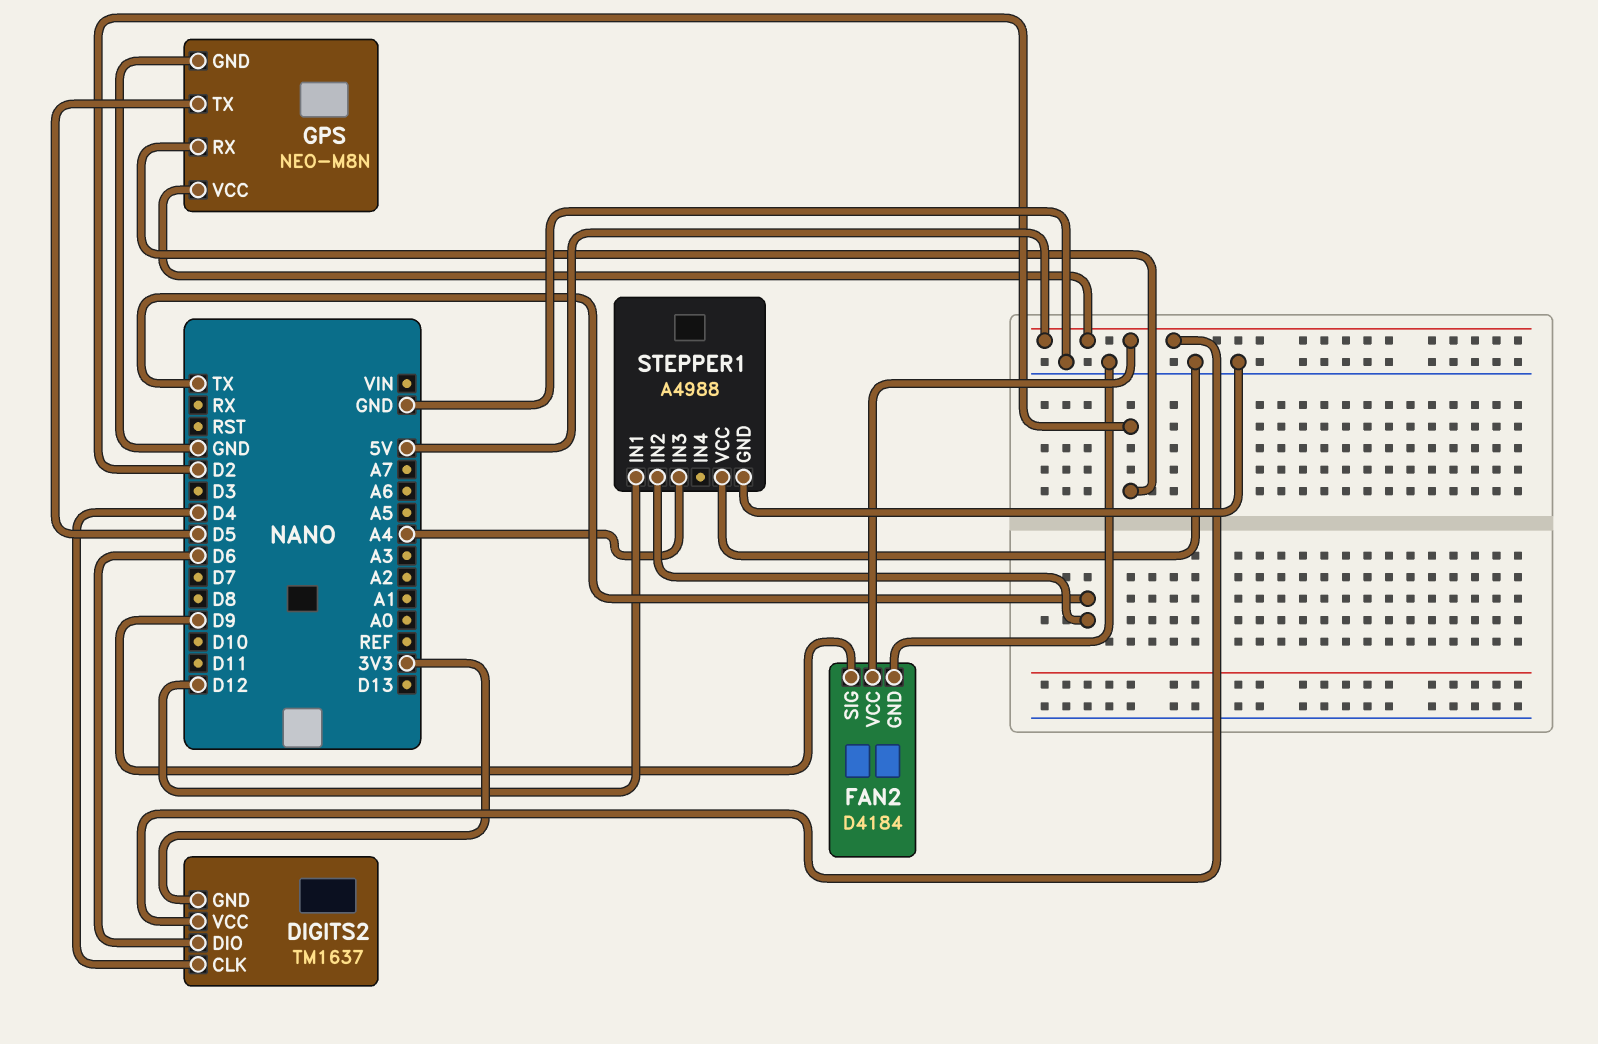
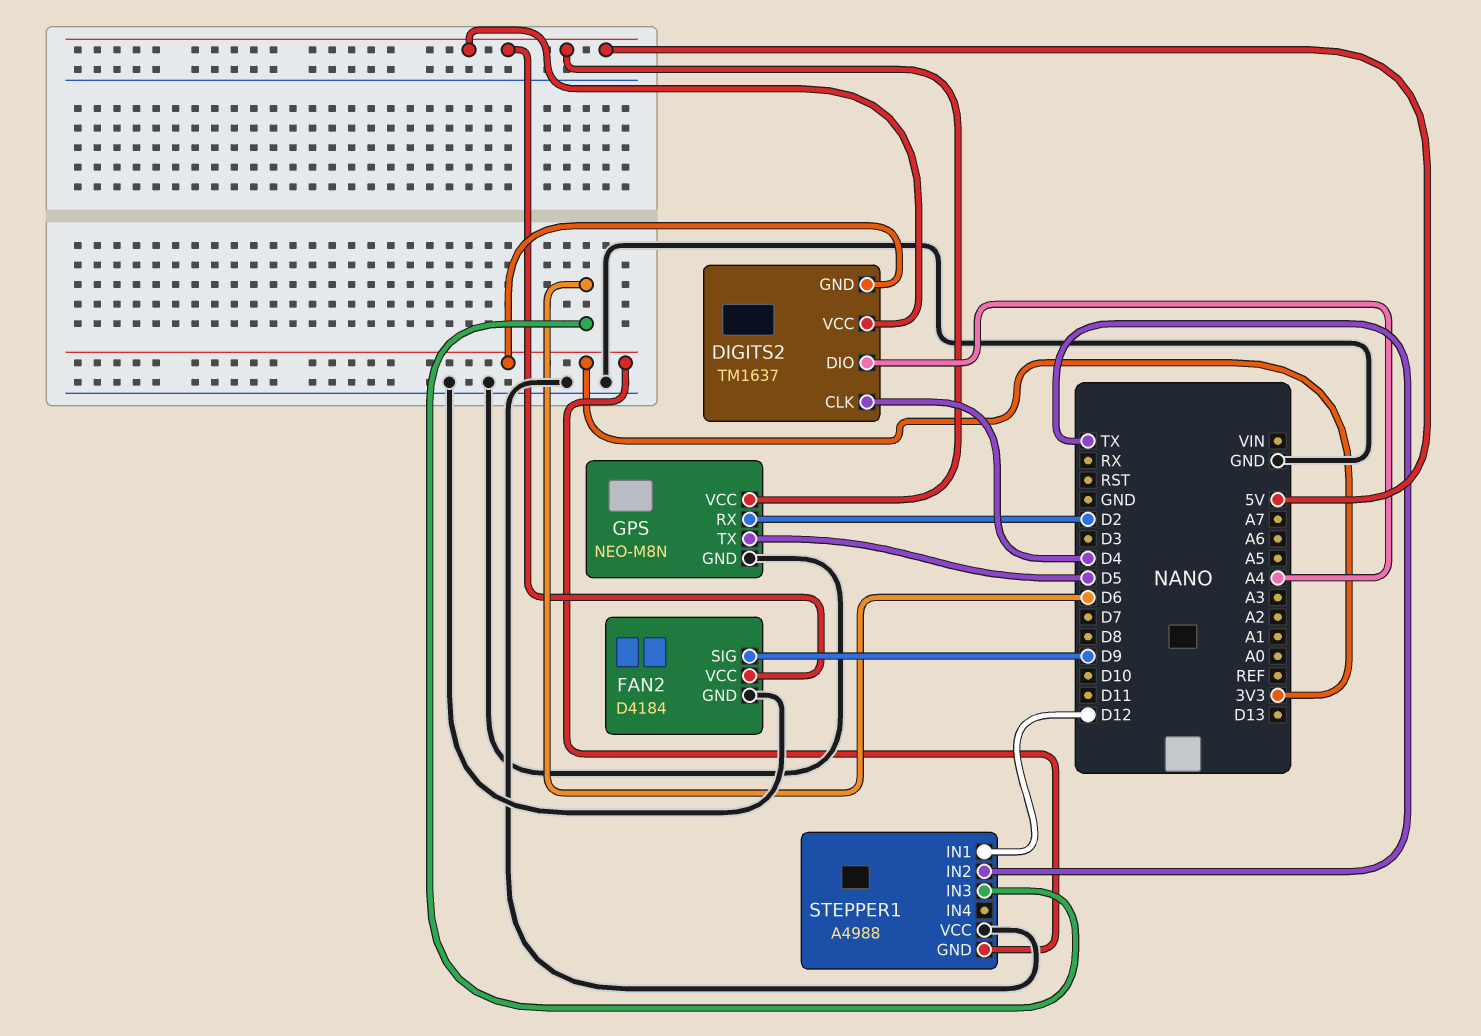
DIGITS2 pin DIO: D6 -> A4
STEPPER1 pin GND: GND -> 3V3
STEPPER1 pin IN3: A4 -> D6

